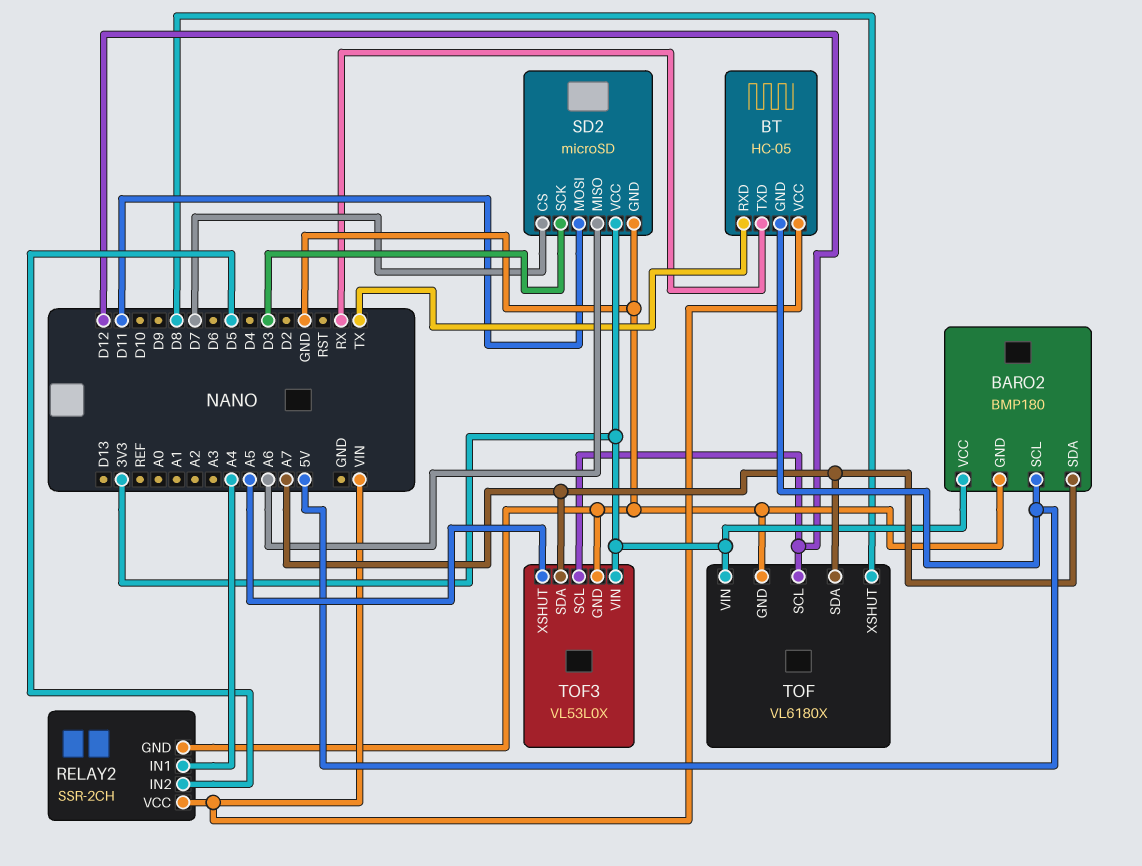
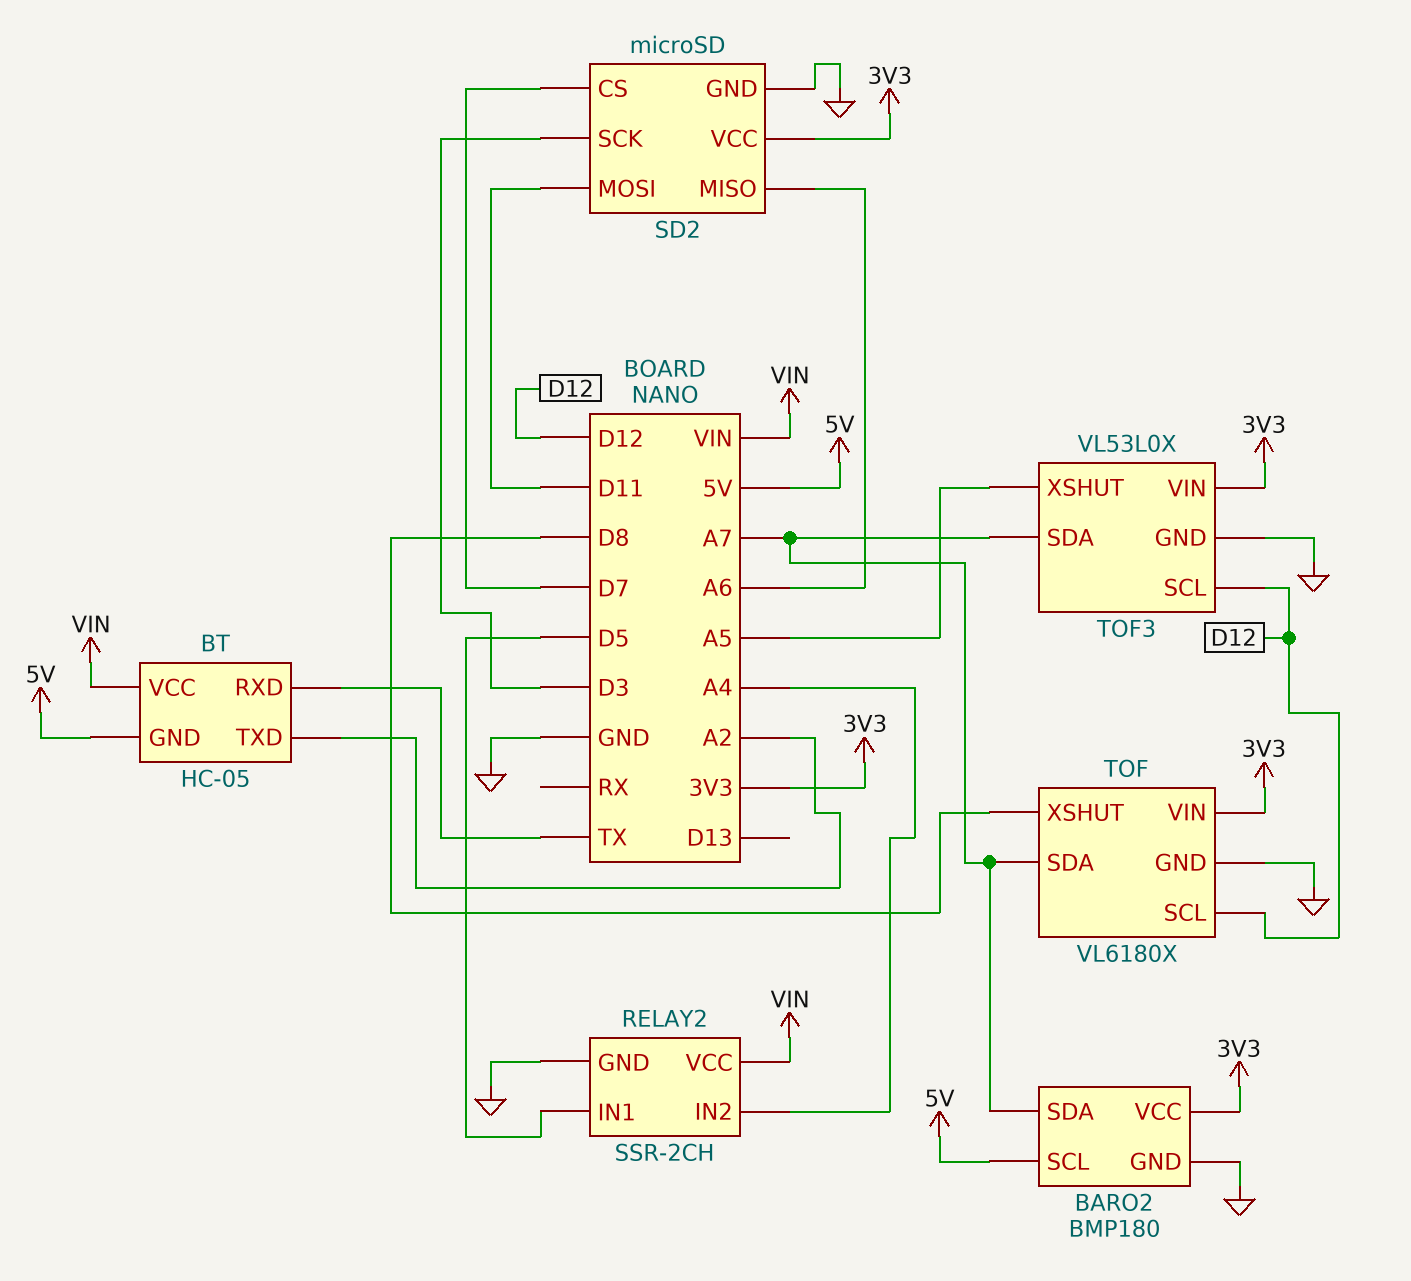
BT pin TXD: RX -> A2
RELAY2 pin IN1: A4 -> D5
RELAY2 pin IN2: D5 -> A4

